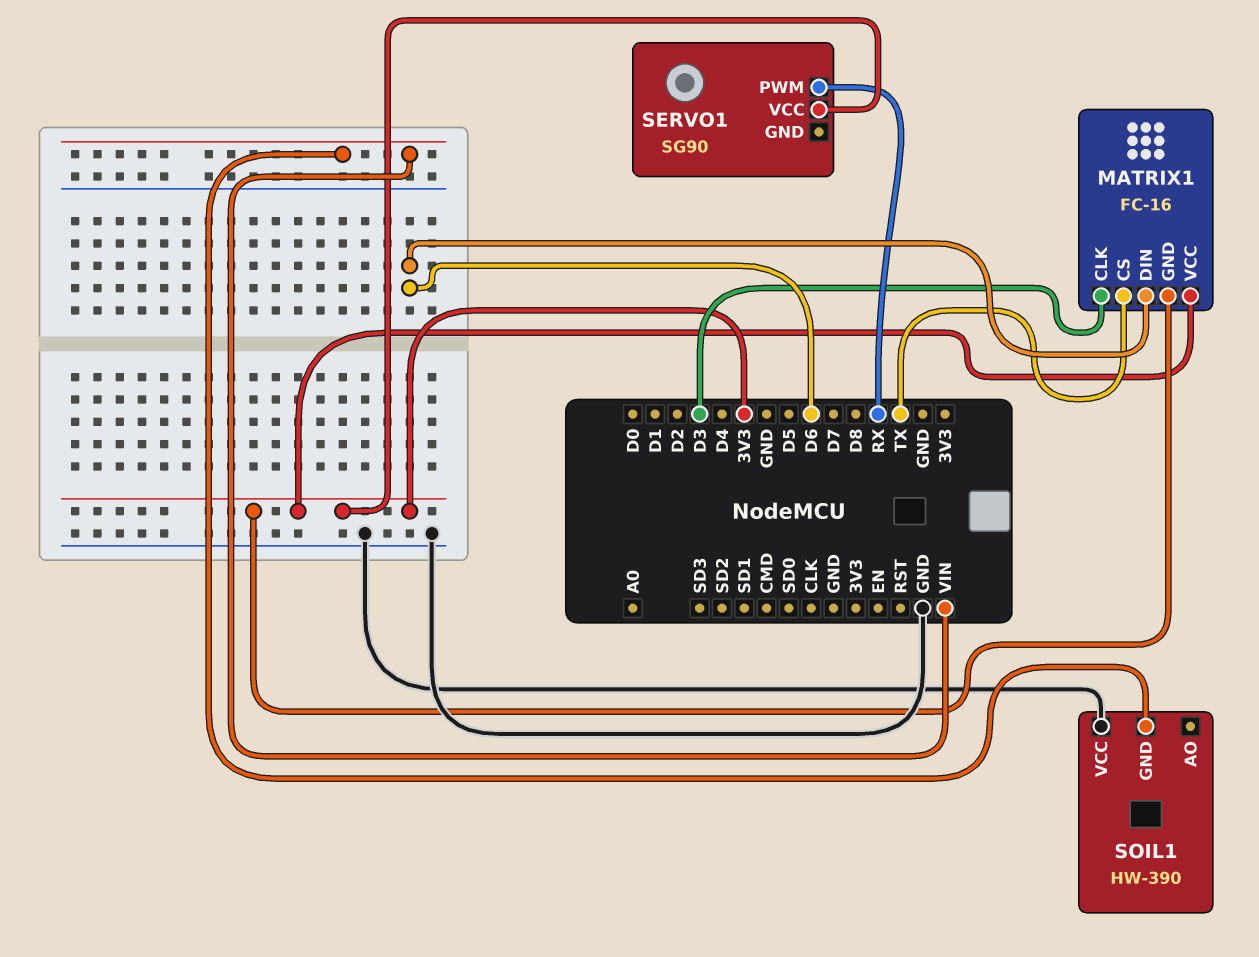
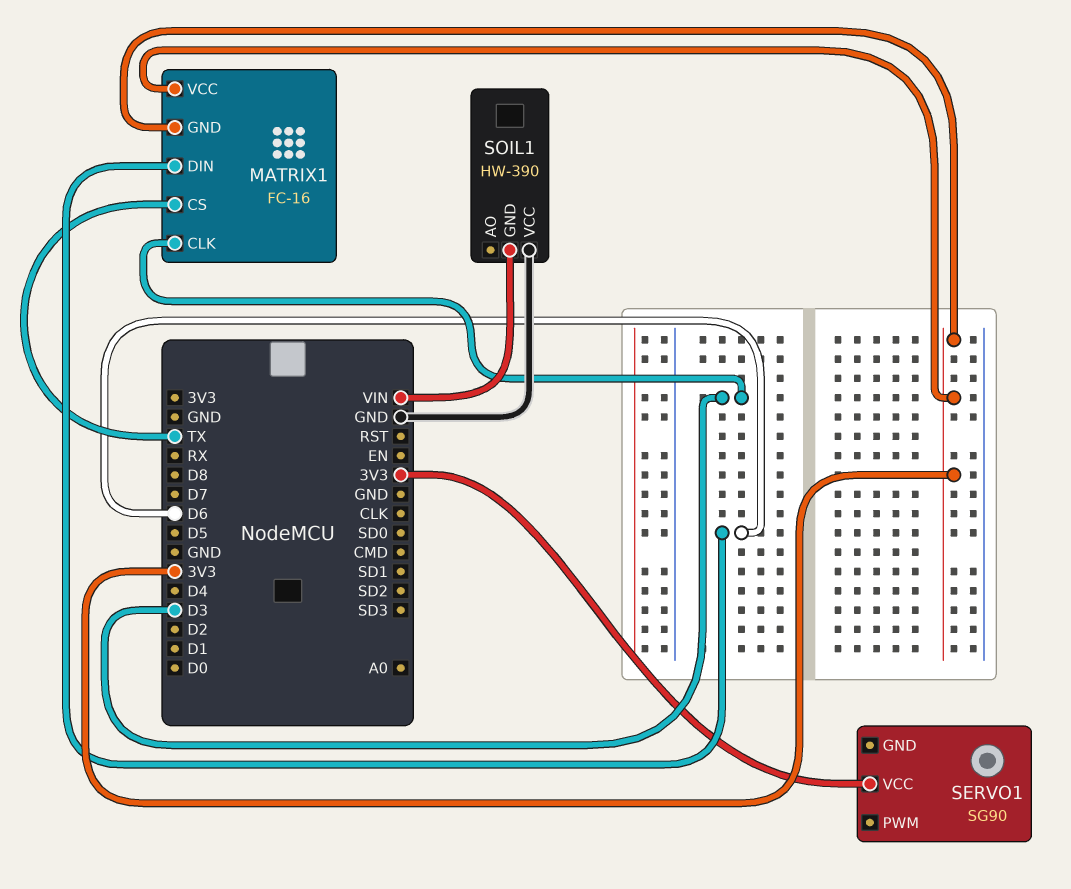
SERVO1 pin PWM: RX -> none

